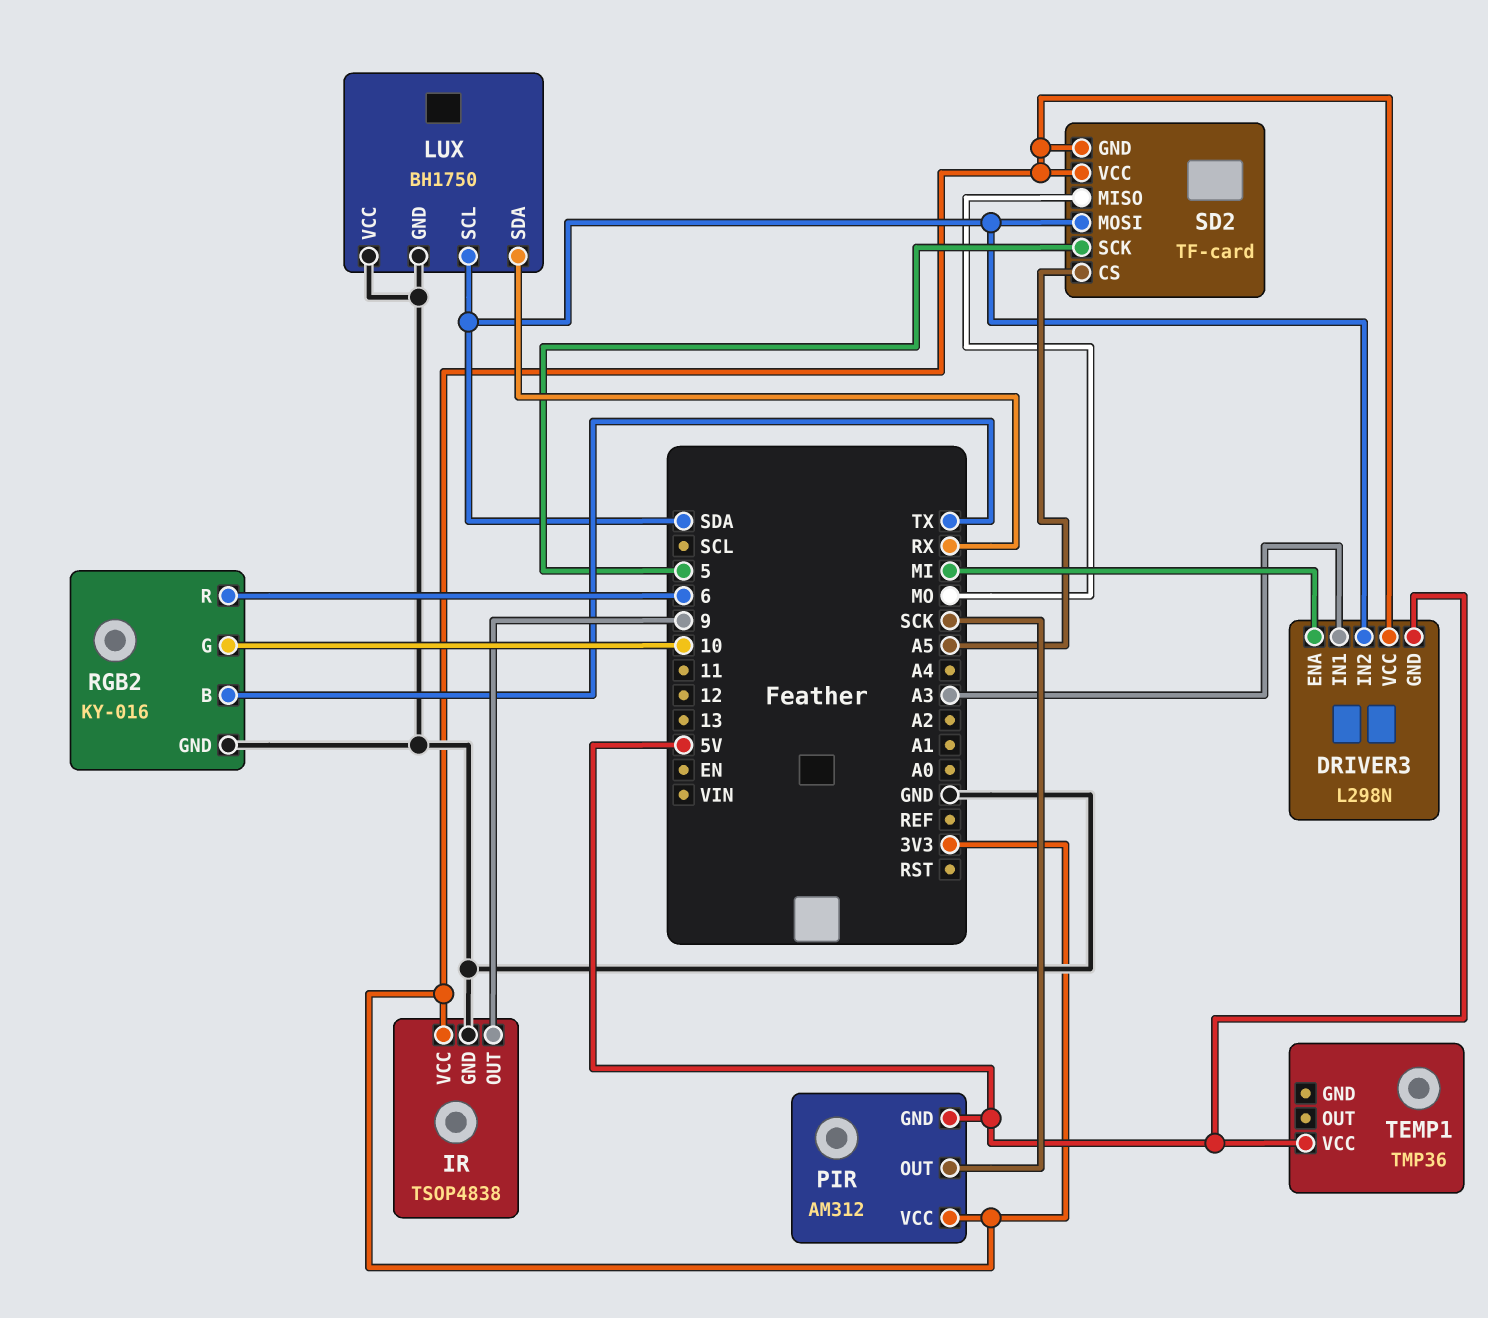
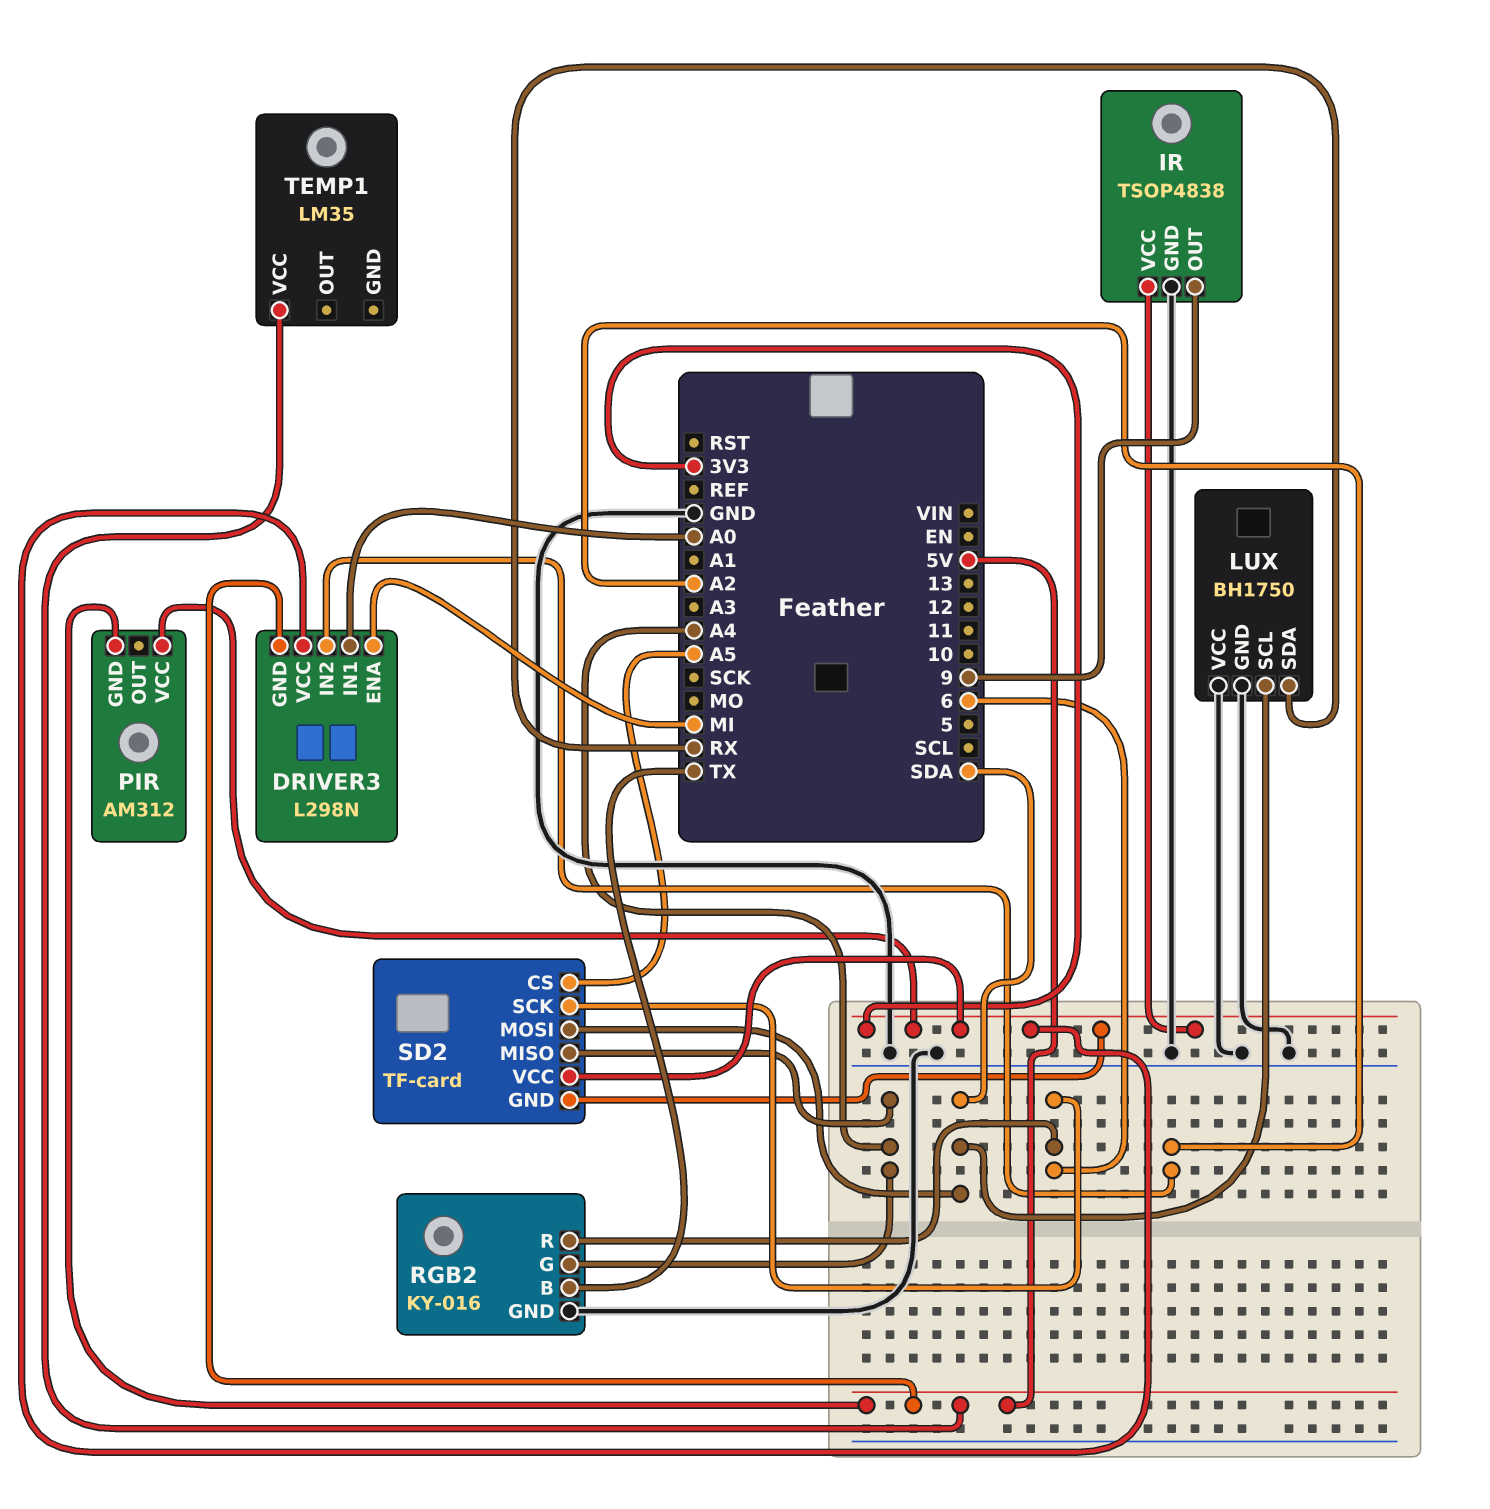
DRIVER3 pin IN1: A3 -> A0
DRIVER3 pin IN2: SDA -> A2
PIR pin OUT: SCK -> none
RGB2 pin G: 10 -> A4
SD2 pin MISO: MO -> A4
SD2 pin SCK: 5 -> 6
TEMP1: TMP36 -> LM35

